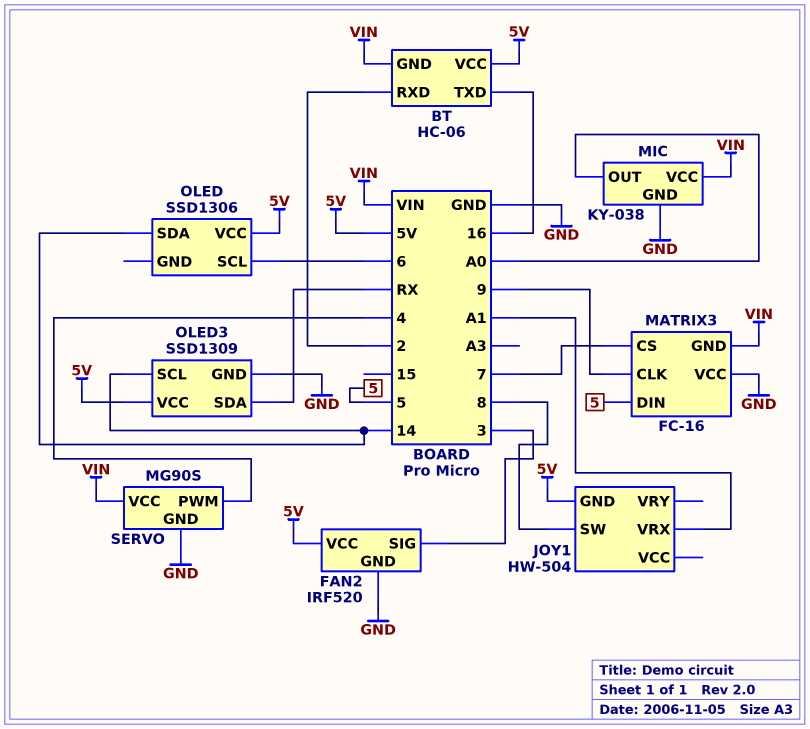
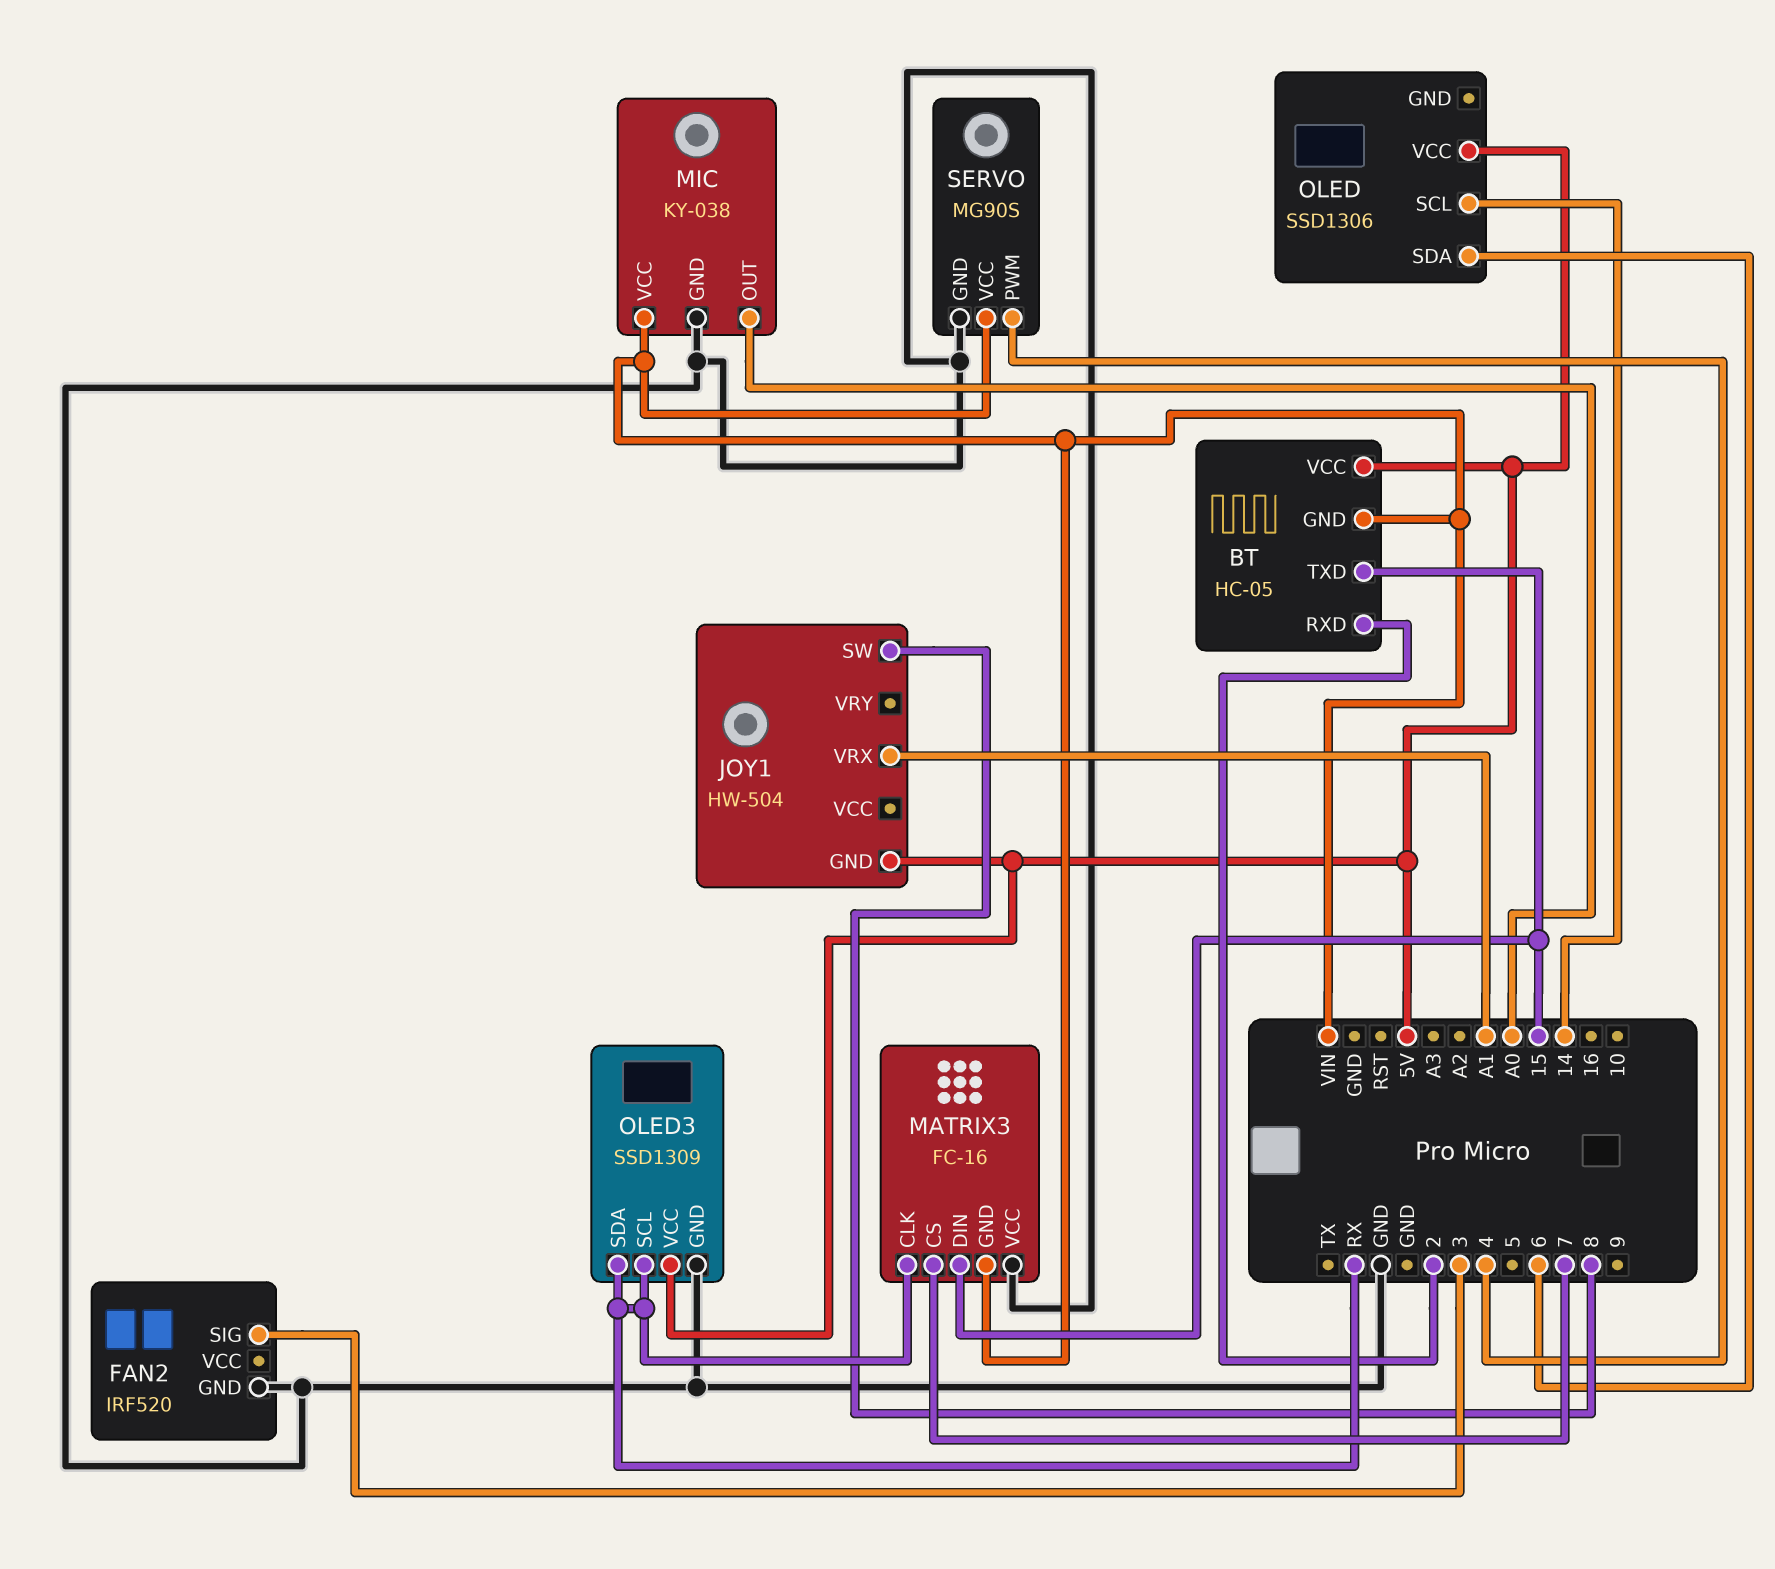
BT: HC-06 -> HC-05
BT pin TXD: 16 -> 15
FAN2 pin VCC: 5V -> none
MATRIX3 pin CLK: 9 -> RX
MATRIX3 pin DIN: 5 -> 15
OLED pin SCL: 6 -> 14
OLED pin SDA: 14 -> 6
OLED3 pin SCL: 14 -> RX

